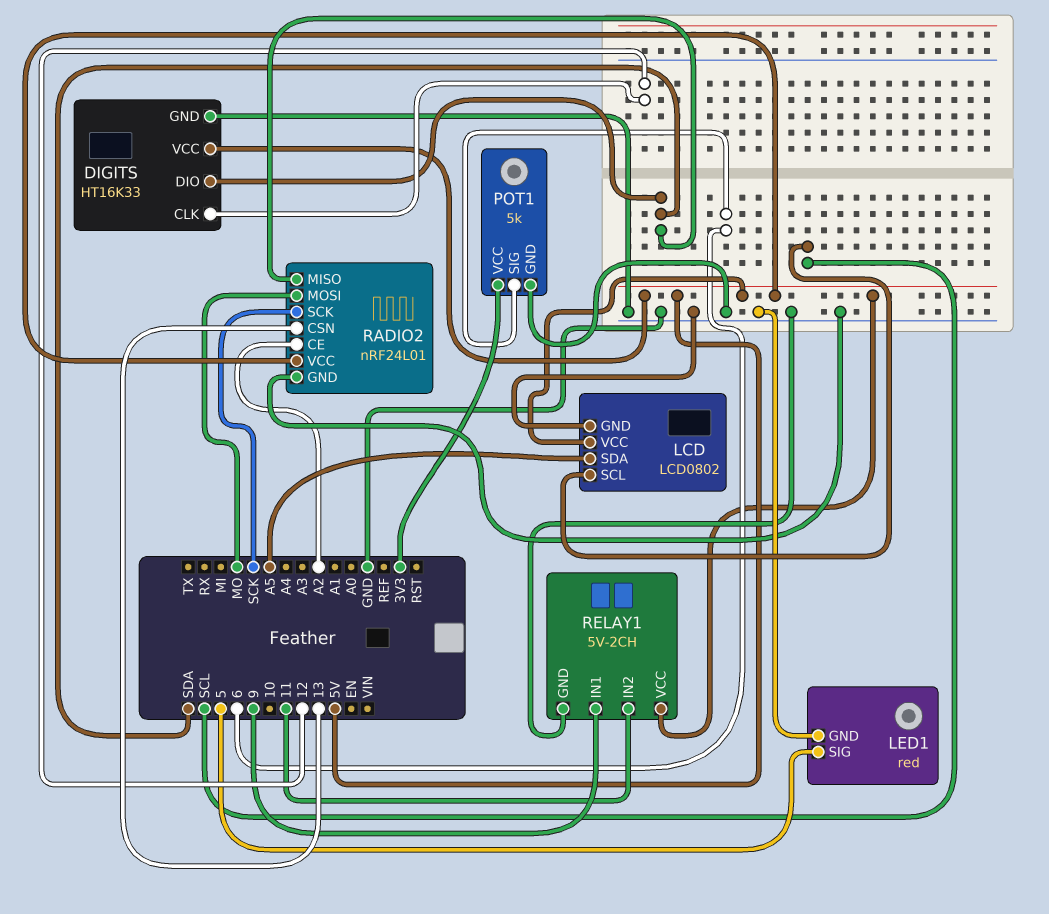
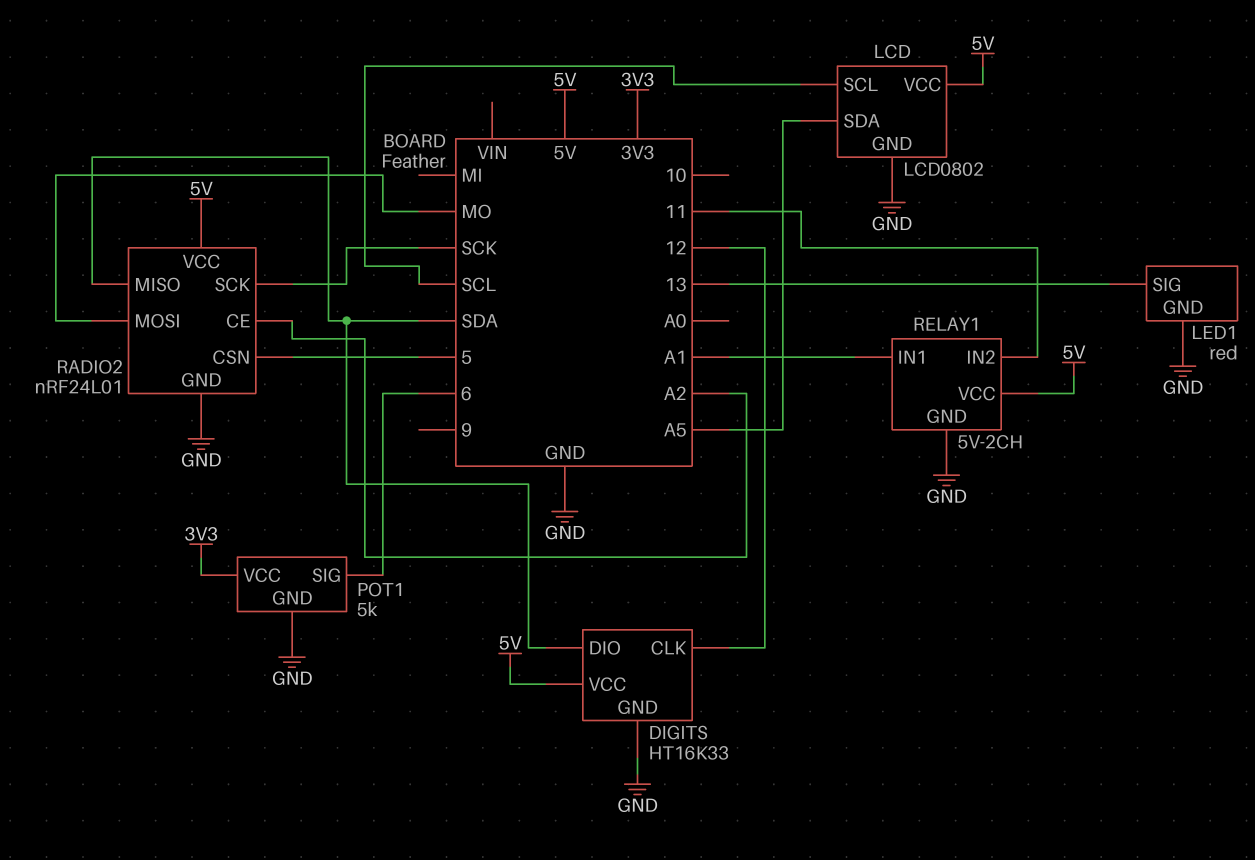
LED1 pin SIG: 5 -> 13
RADIO2 pin CSN: 13 -> 5
RELAY1 pin IN1: 9 -> A1

